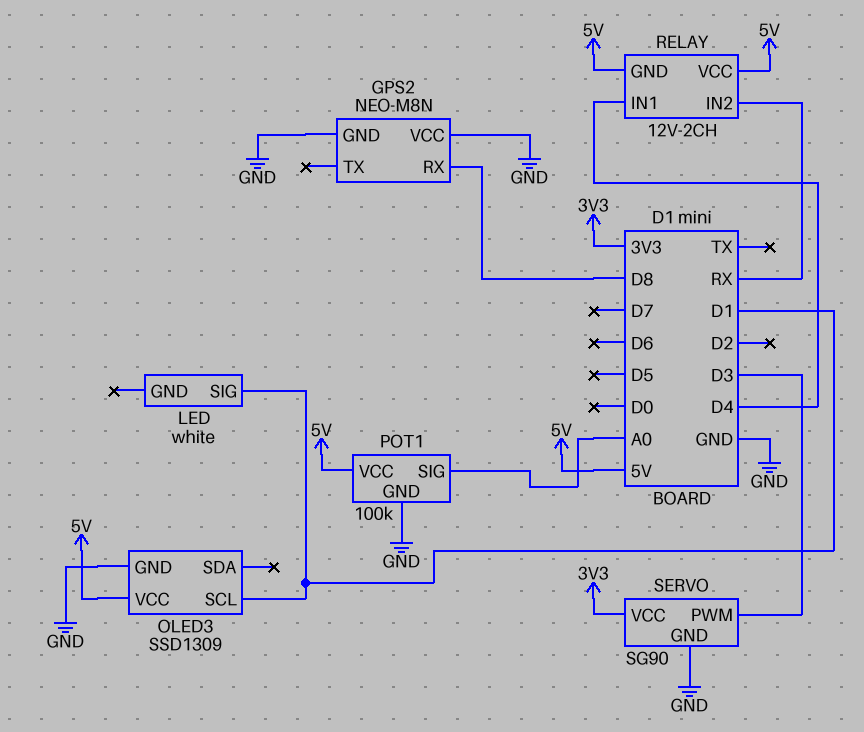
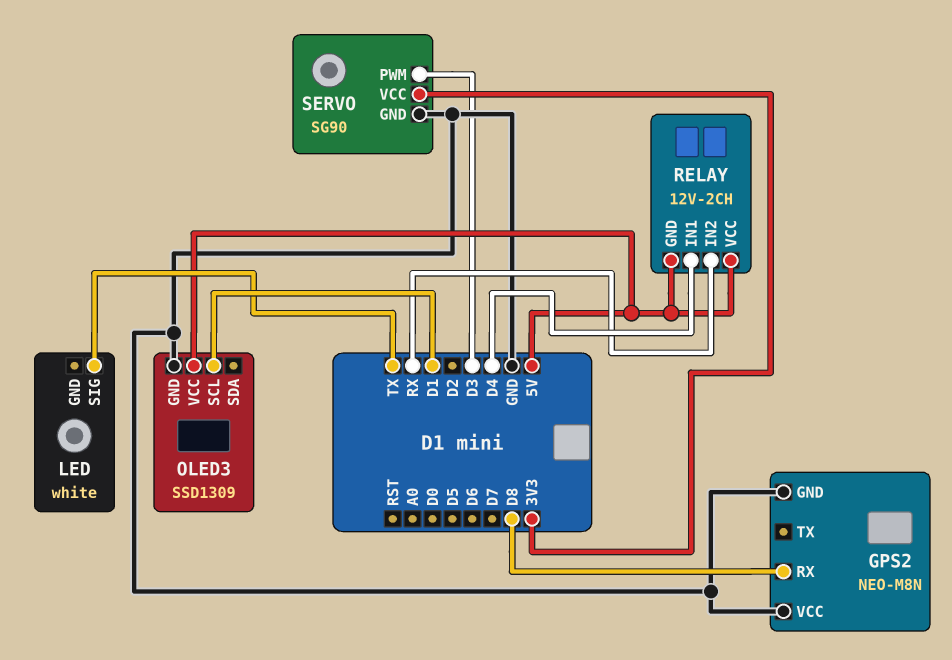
LED pin SIG: D1 -> TX
POT1: 100k -> none
POT1 pin GND: GND -> none
POT1 pin SIG: A0 -> none
POT1 pin VCC: 5V -> none

